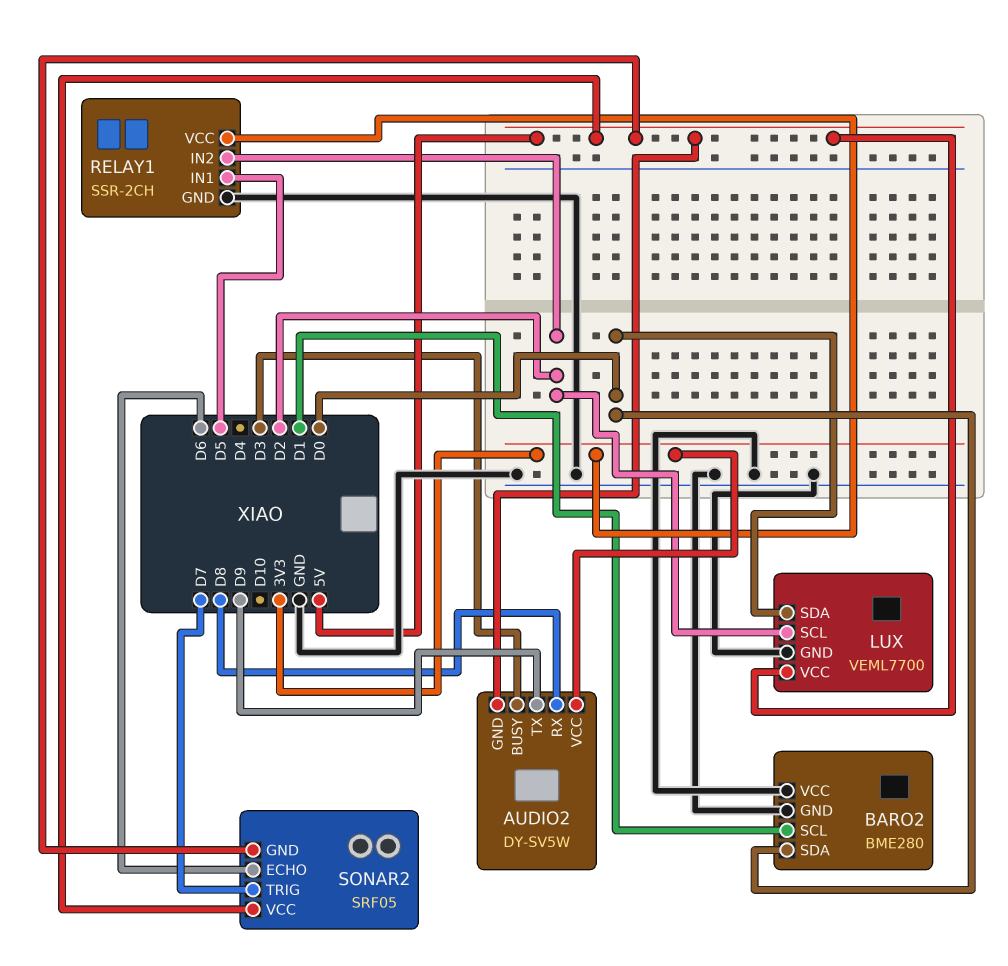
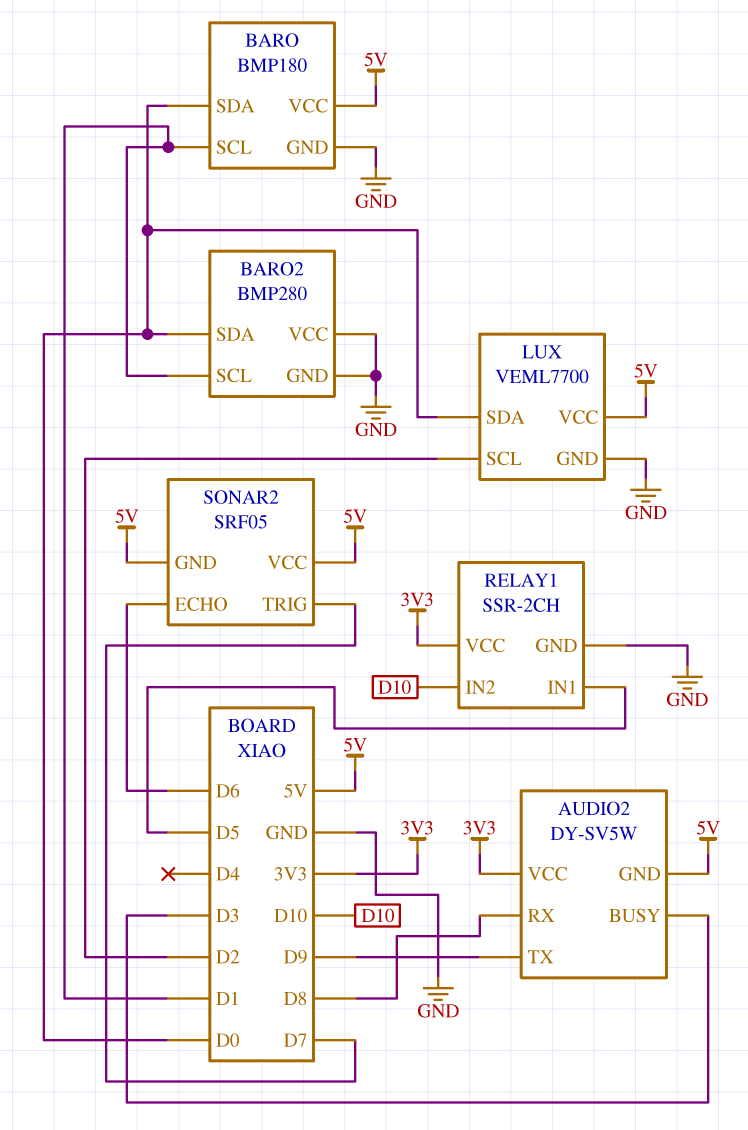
BARO: none -> BMP180
BARO pin GND: none -> GND
BARO pin SCL: none -> D1
BARO pin SDA: none -> D0
BARO pin VCC: none -> 5V
BARO2: BME280 -> BMP280
RELAY1 pin IN2: D2 -> D10

